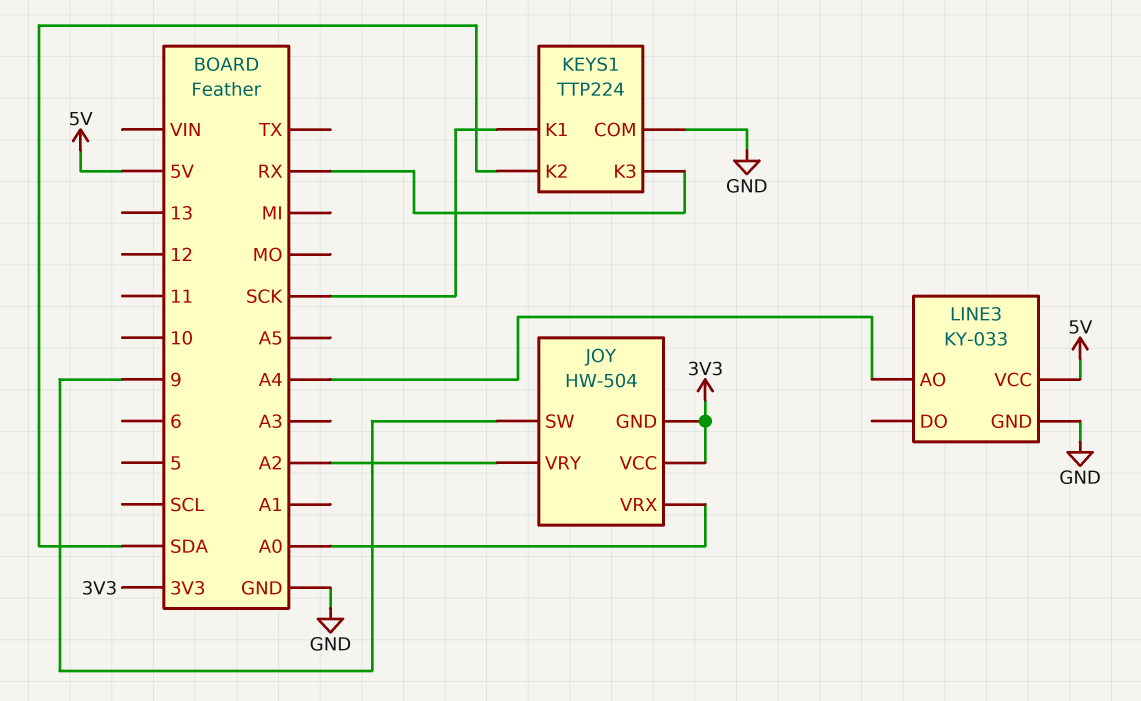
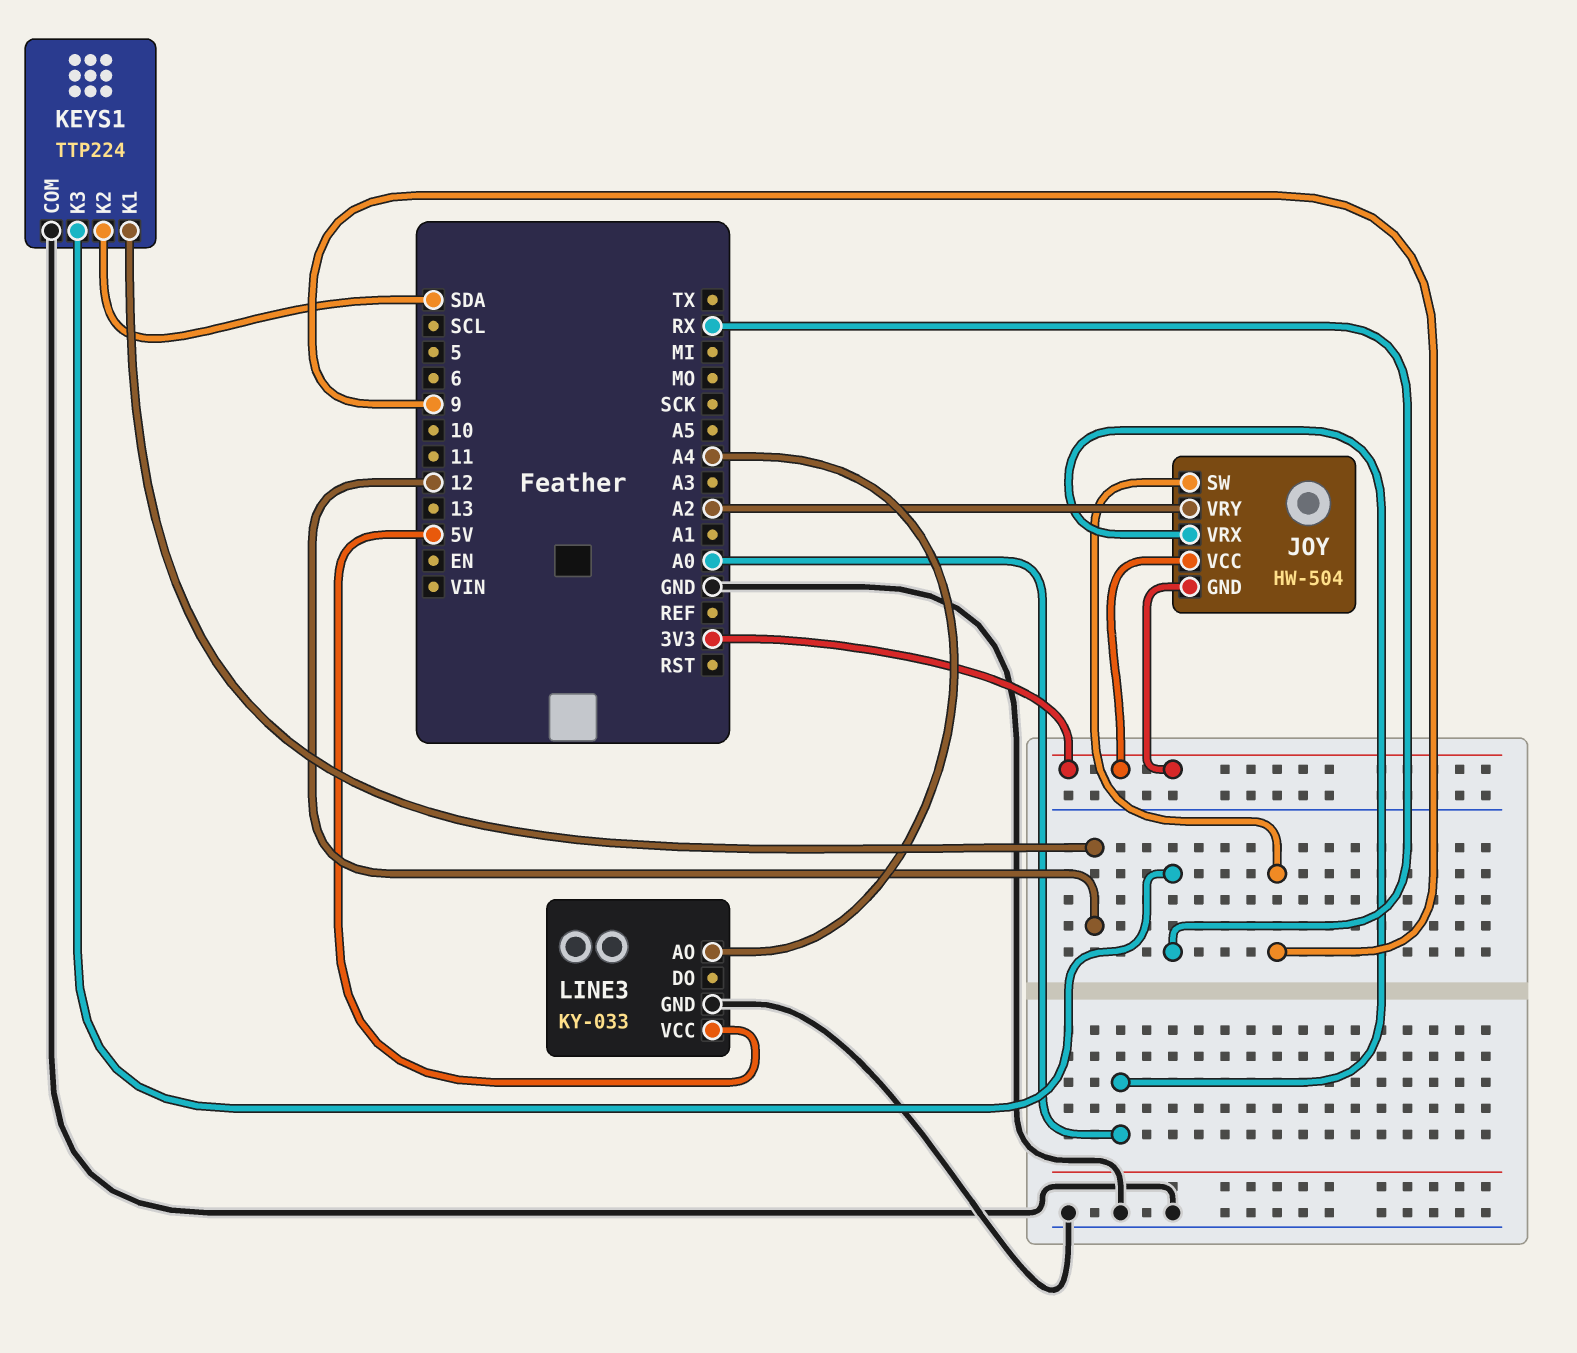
KEYS1 pin K1: SCK -> 12

